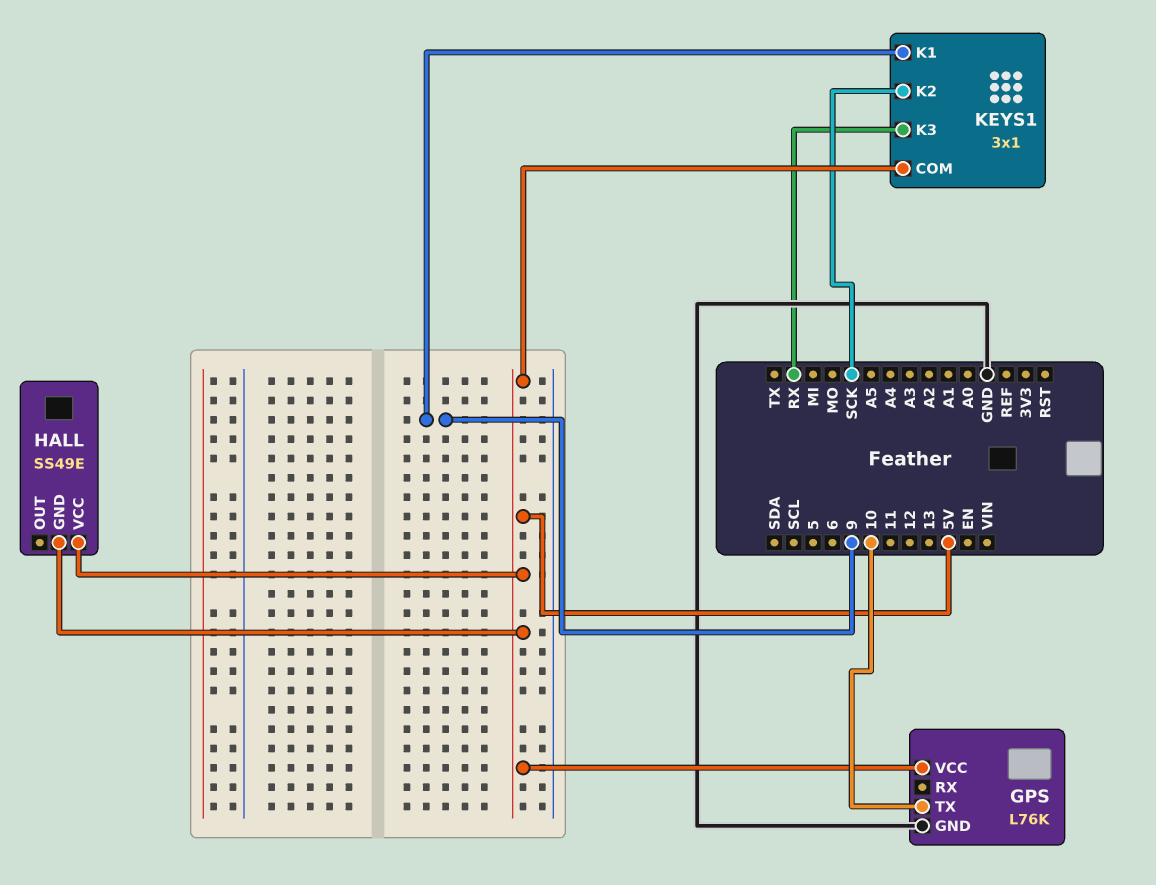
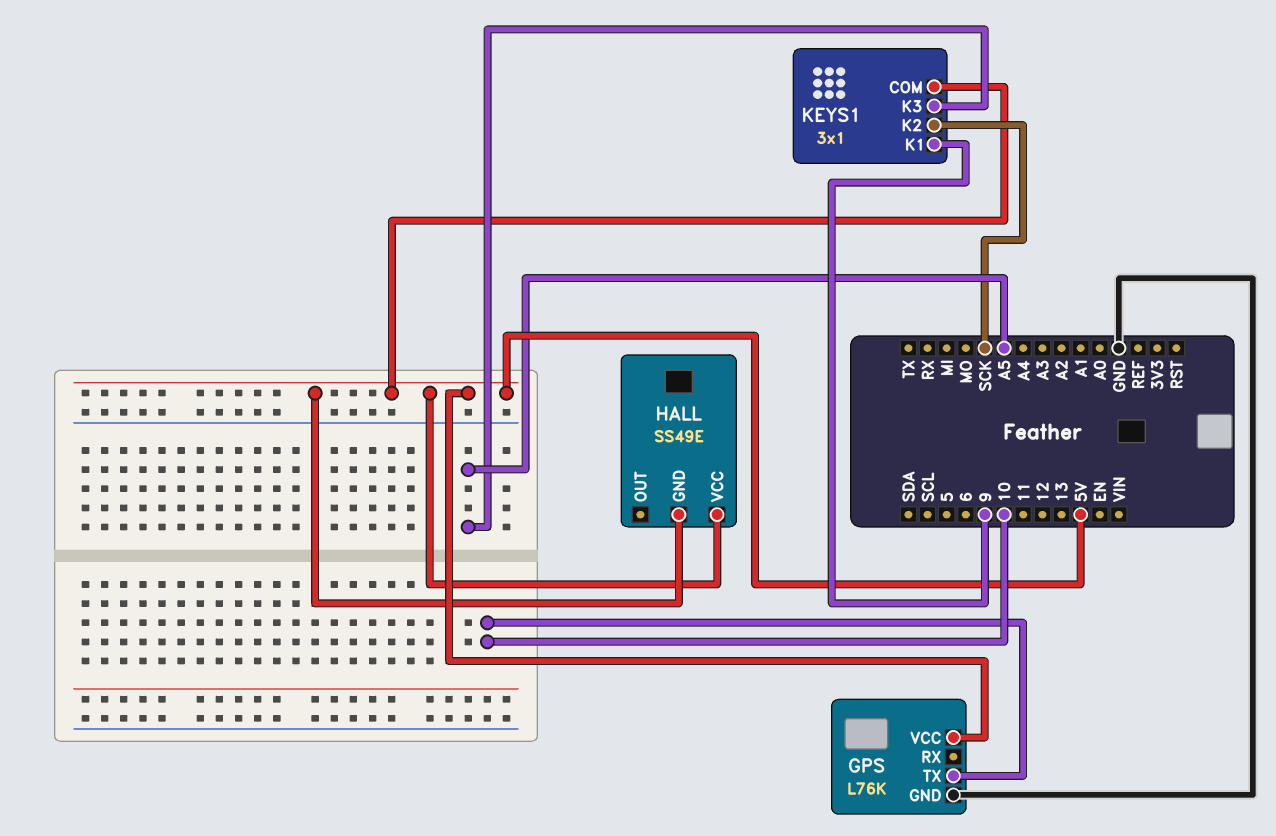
KEYS1 pin K3: RX -> A5

